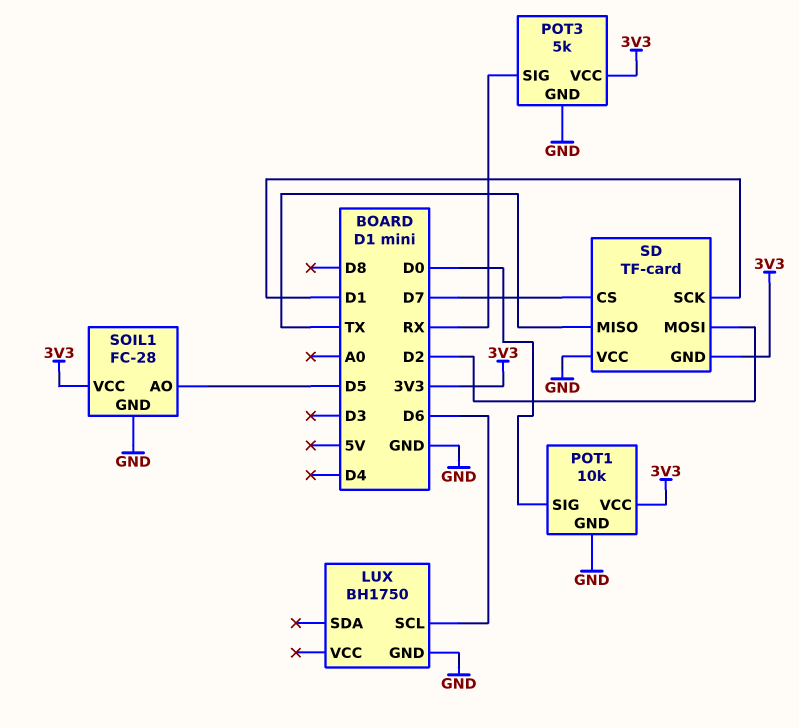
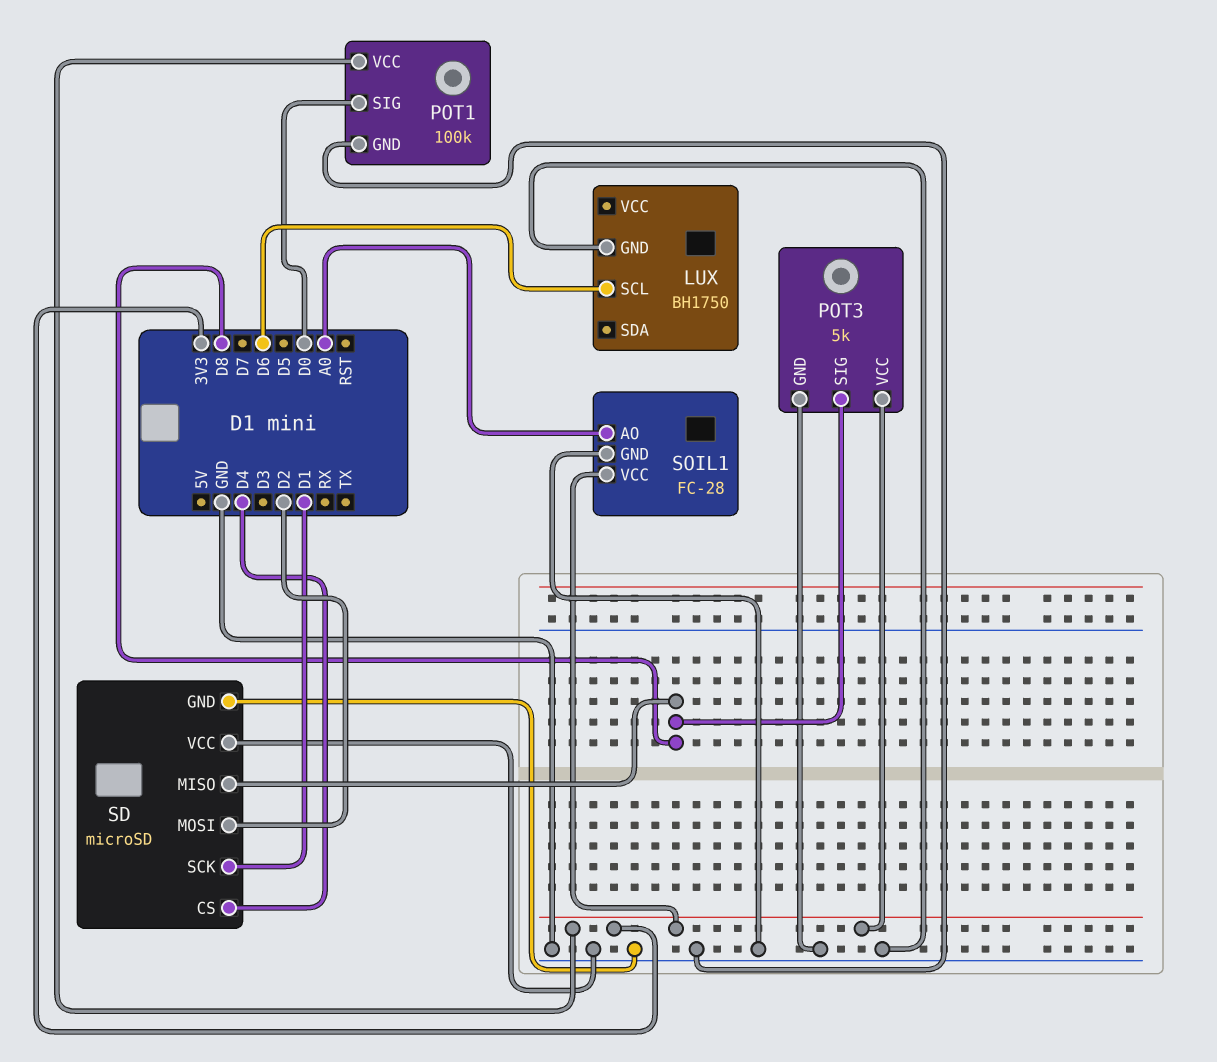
POT1: 10k -> 100k
POT3 pin SIG: RX -> D8
SD: TF-card -> microSD
SD pin CS: D7 -> D4
SD pin GND: 3V3 -> GND
SD pin MISO: TX -> D8
SOIL1 pin AO: D5 -> A0

